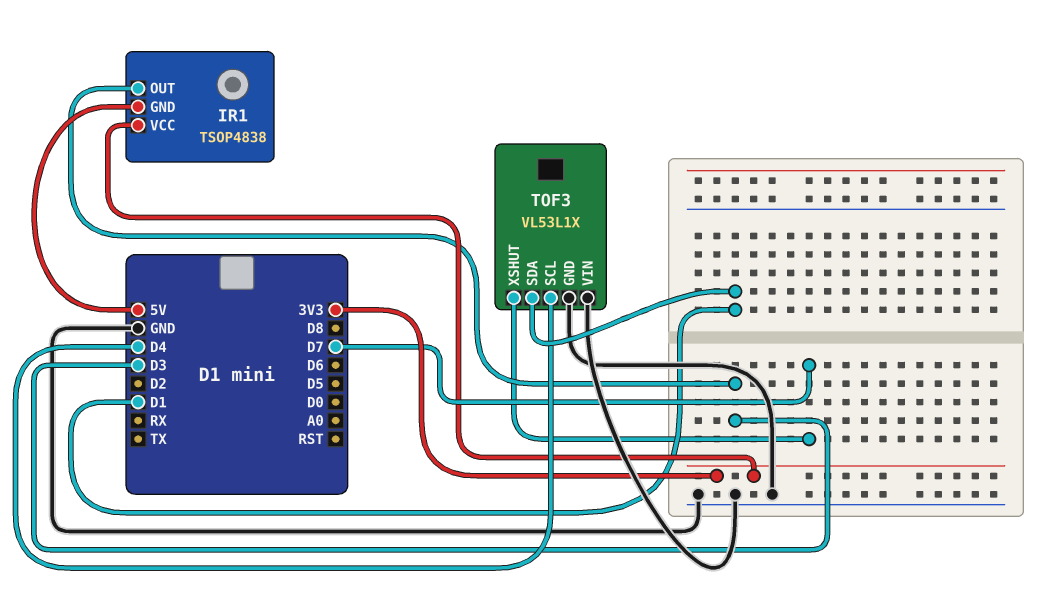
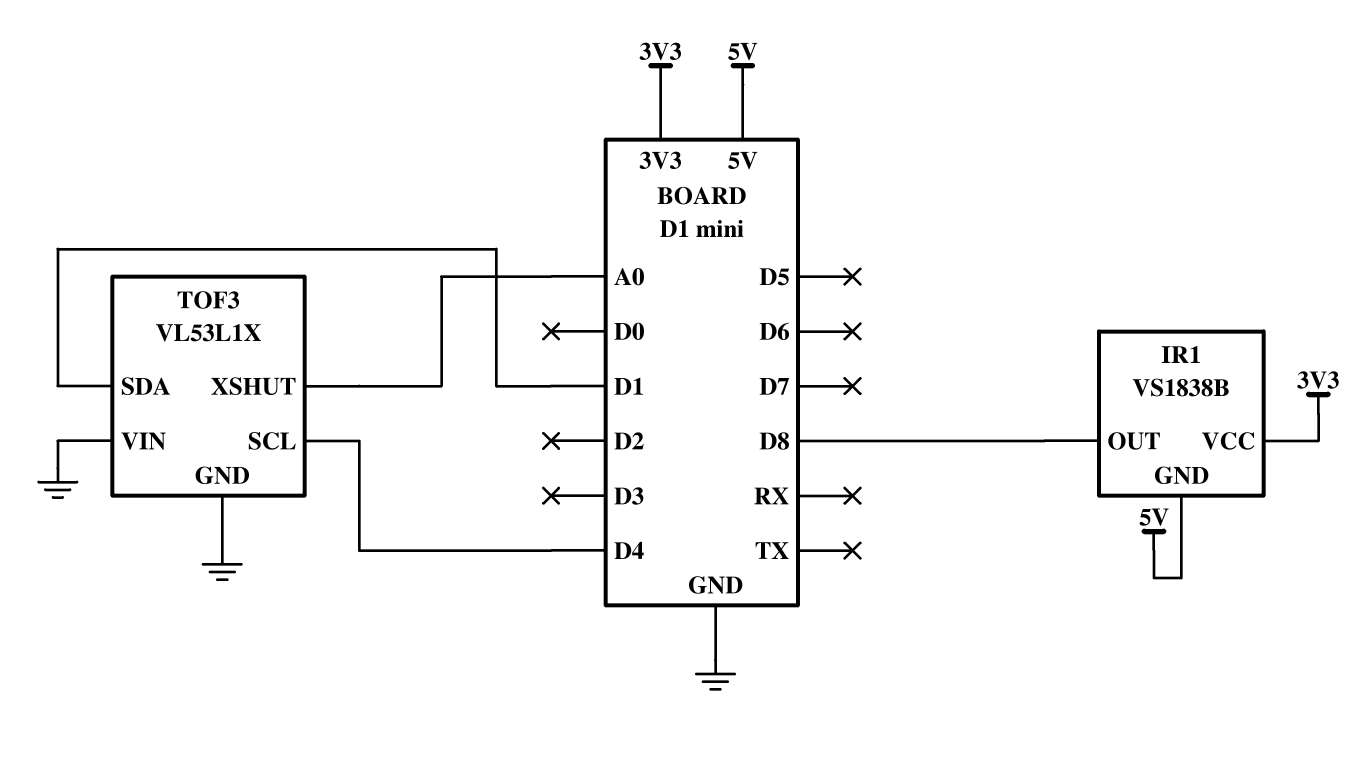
IR1: TSOP4838 -> VS1838B
IR1 pin OUT: D3 -> D8
TOF3 pin XSHUT: D7 -> A0

